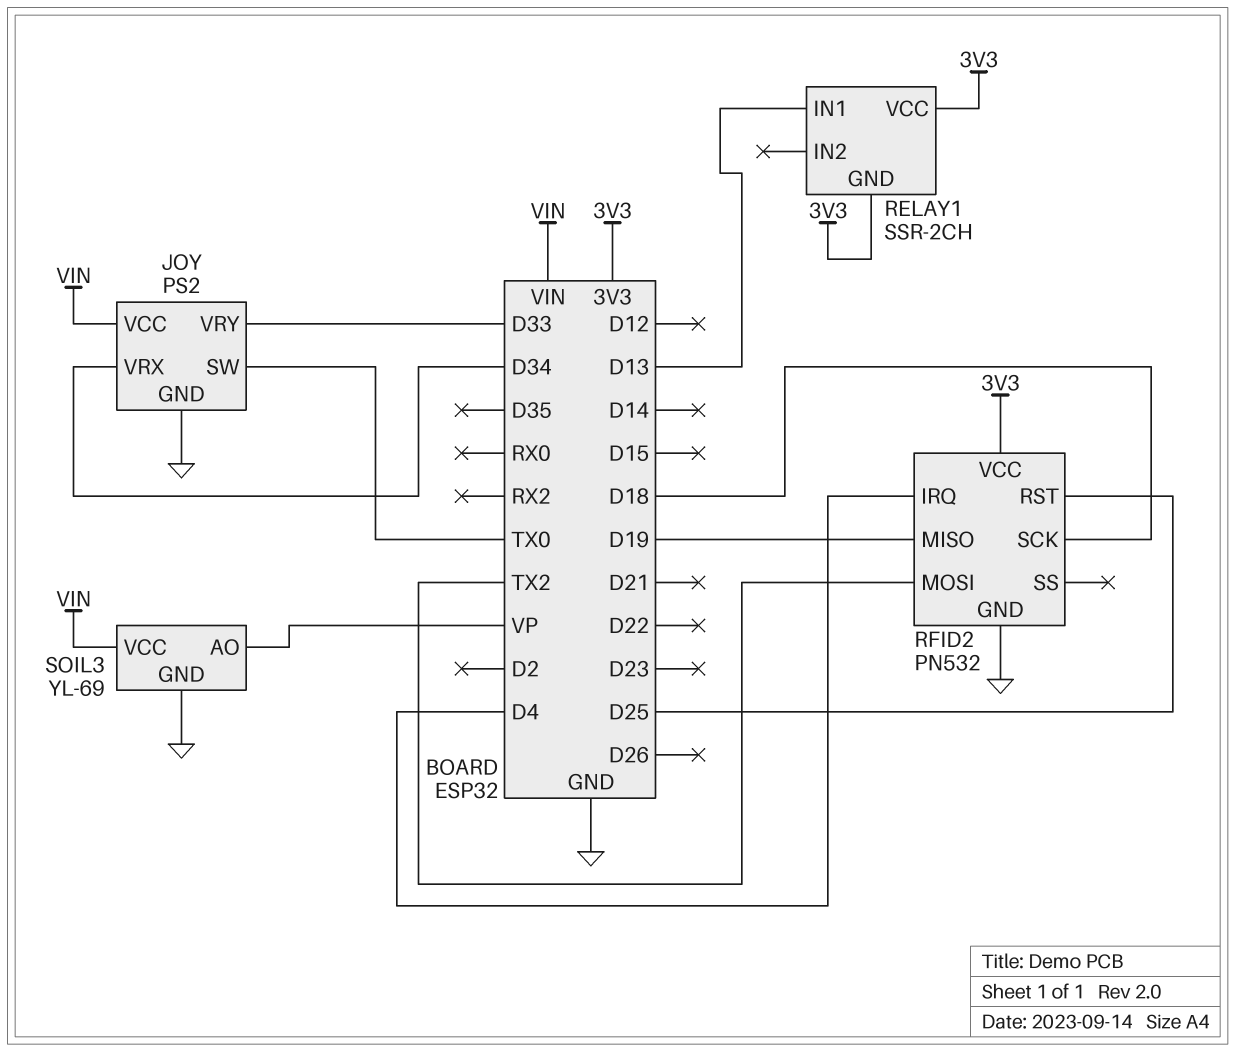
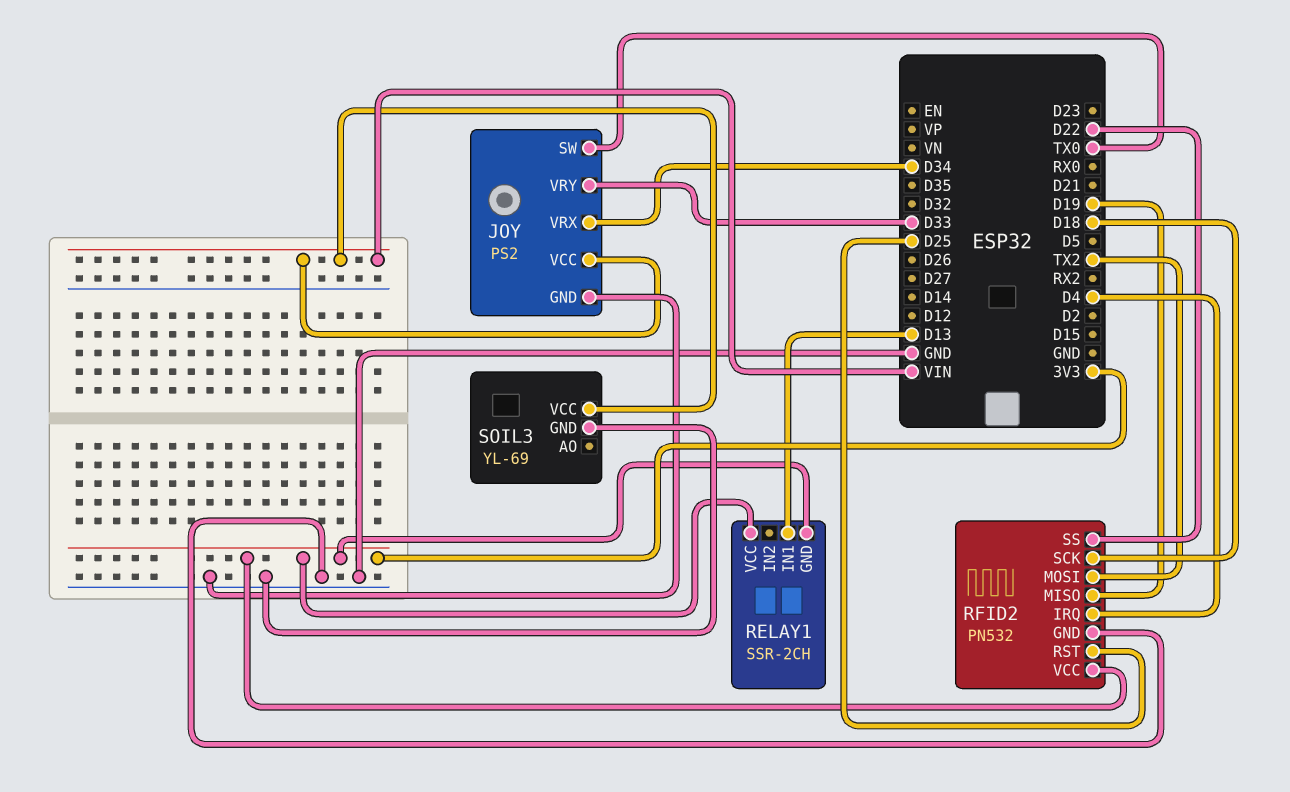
RFID2 pin SS: none -> D22
SOIL3 pin AO: VP -> none

